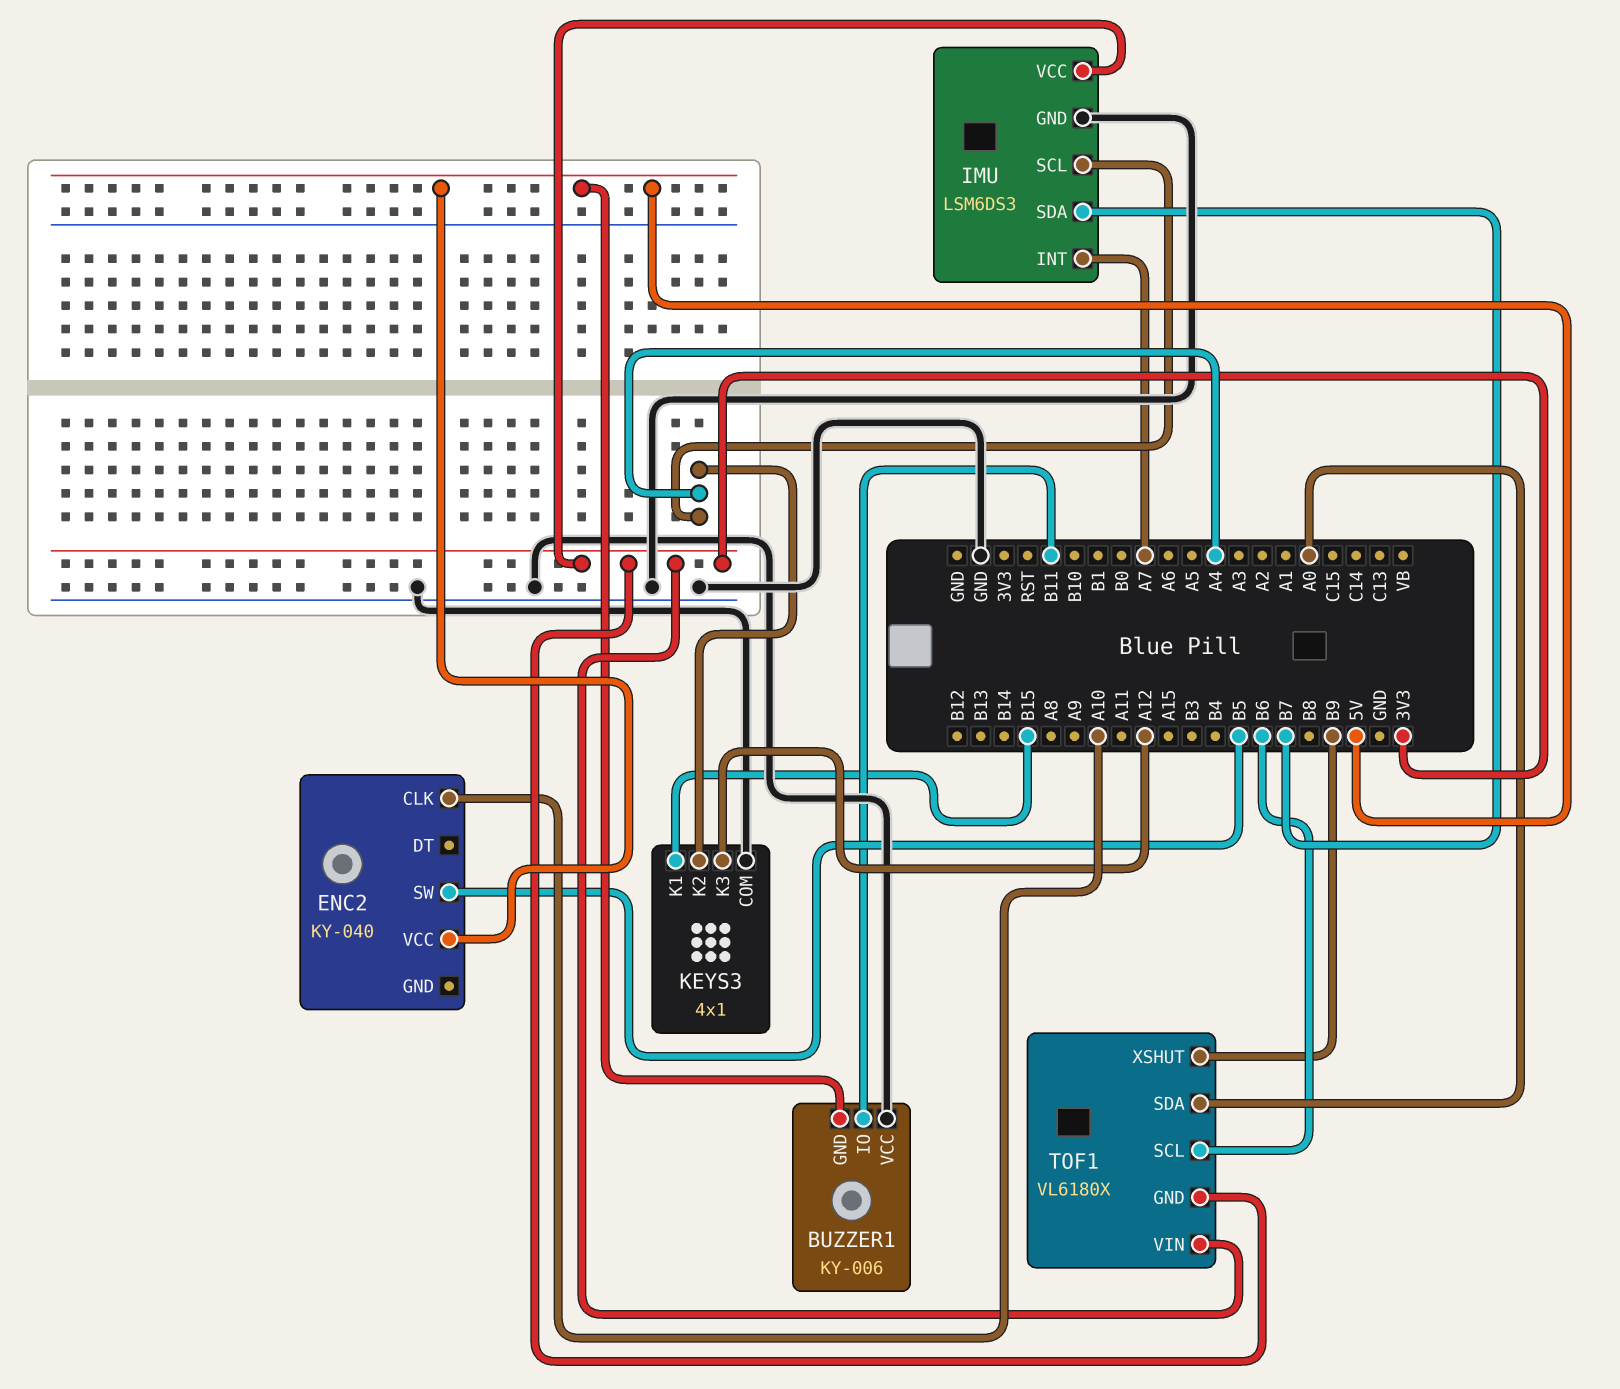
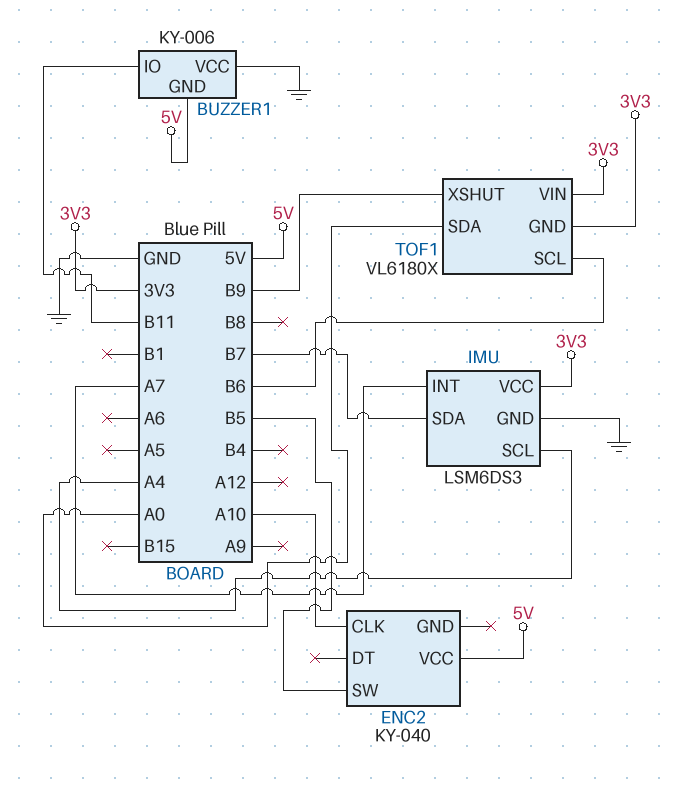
KEYS3: 4x1 -> none
KEYS3 pin COM: GND -> none
KEYS3 pin K1: B15 -> none
KEYS3 pin K2: A4 -> none
KEYS3 pin K3: A12 -> none

